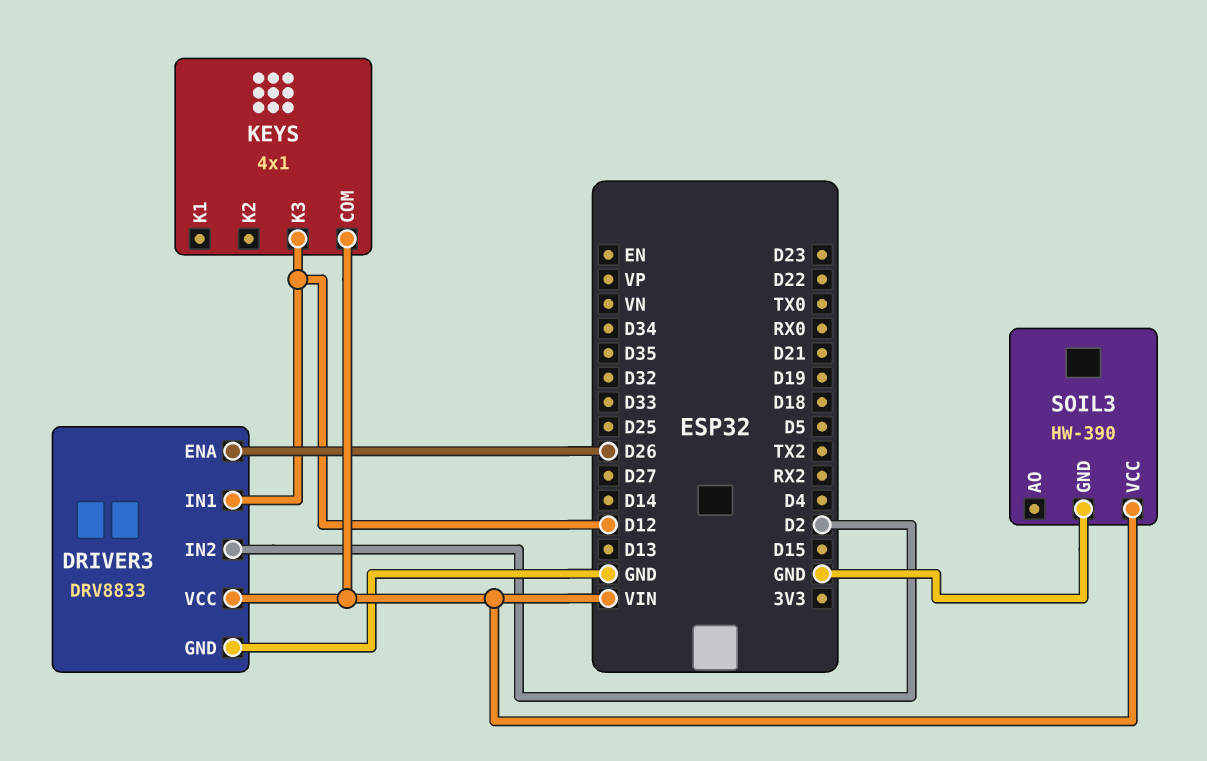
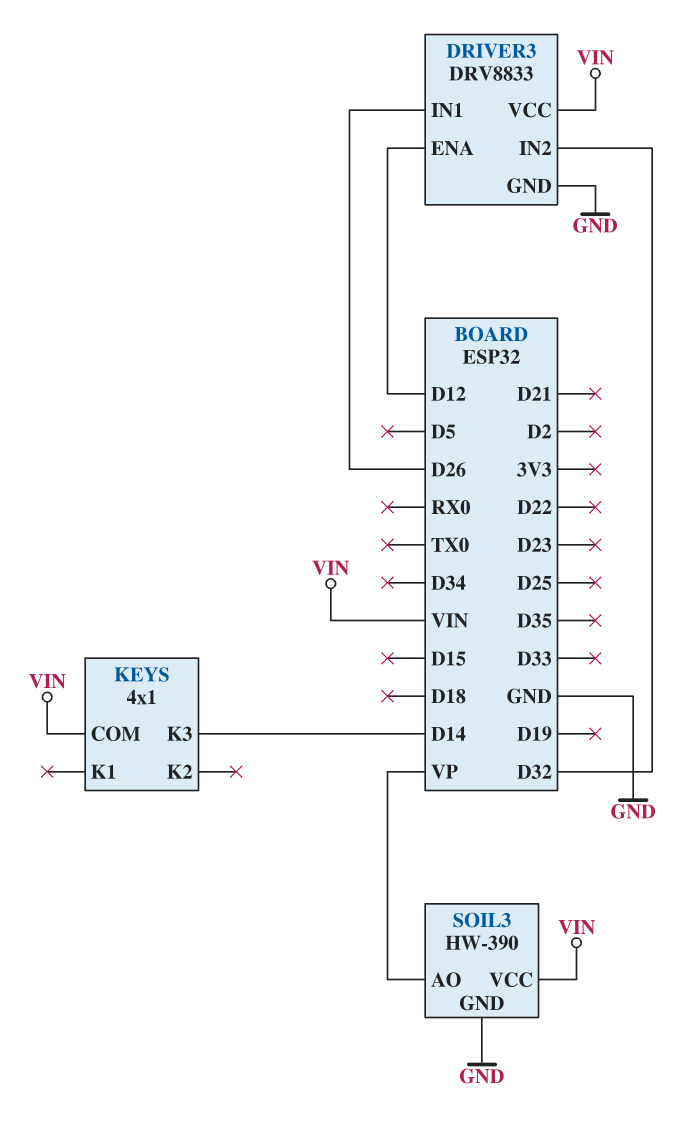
DRIVER3 pin ENA: D26 -> D12
DRIVER3 pin IN1: D12 -> D26
DRIVER3 pin IN2: D2 -> D32
KEYS pin K3: D12 -> D14
SOIL3 pin AO: none -> VP

